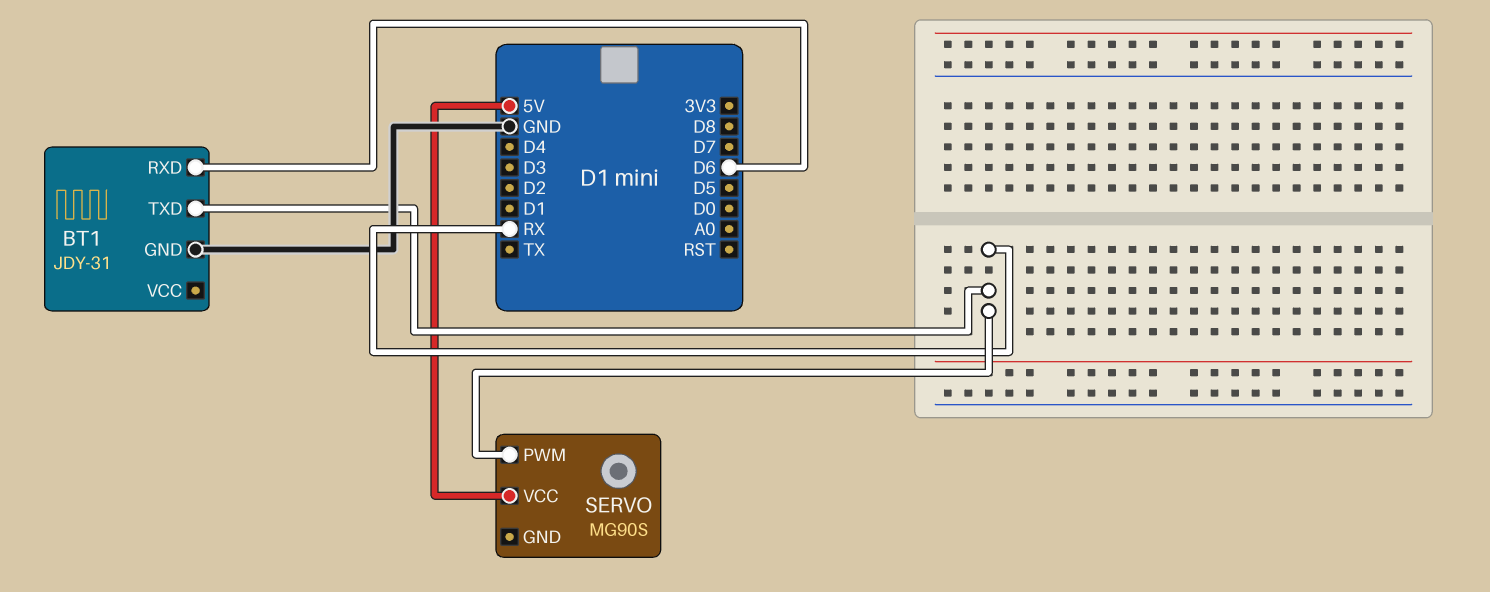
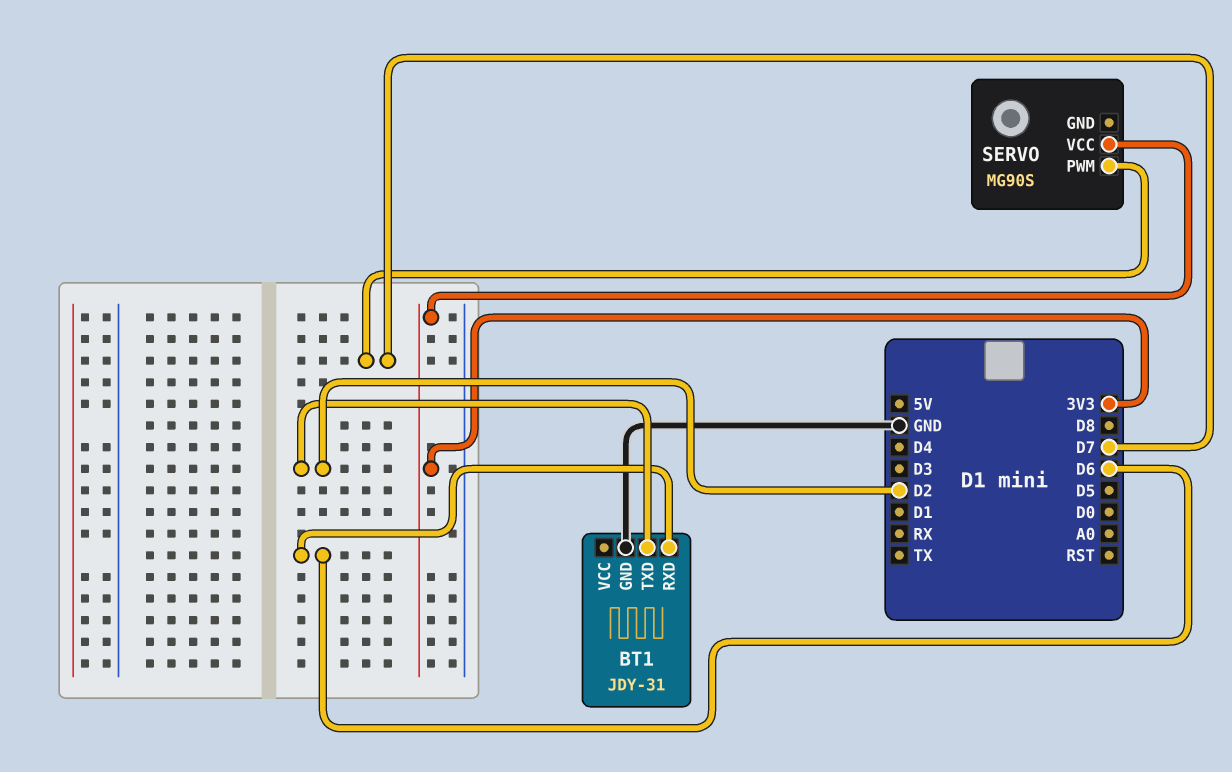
BT1 pin TXD: RX -> D2
SERVO pin PWM: RX -> D7
SERVO pin VCC: 5V -> 3V3

